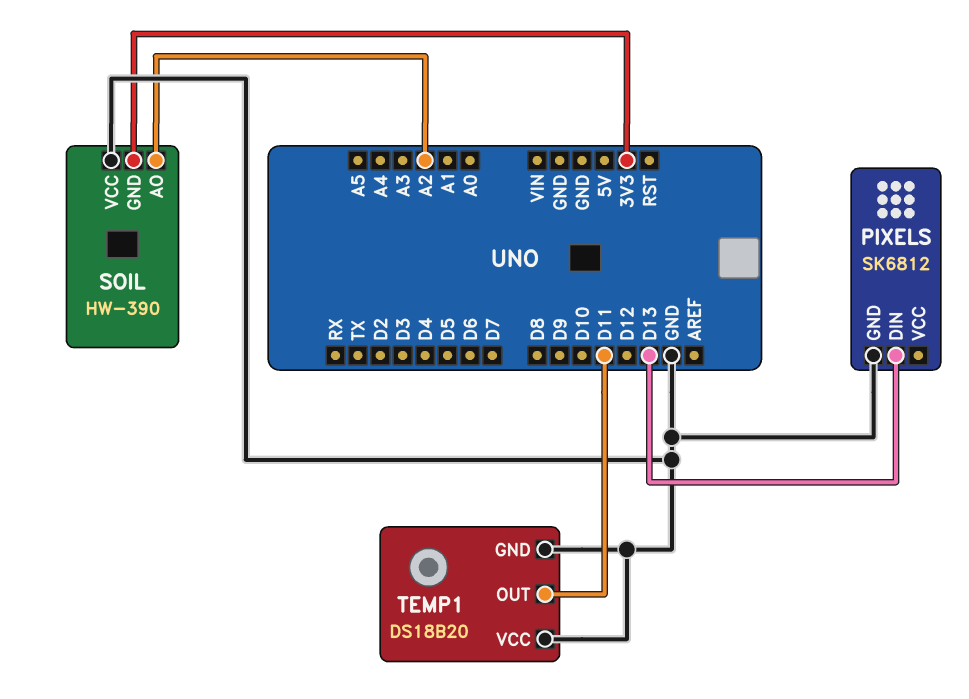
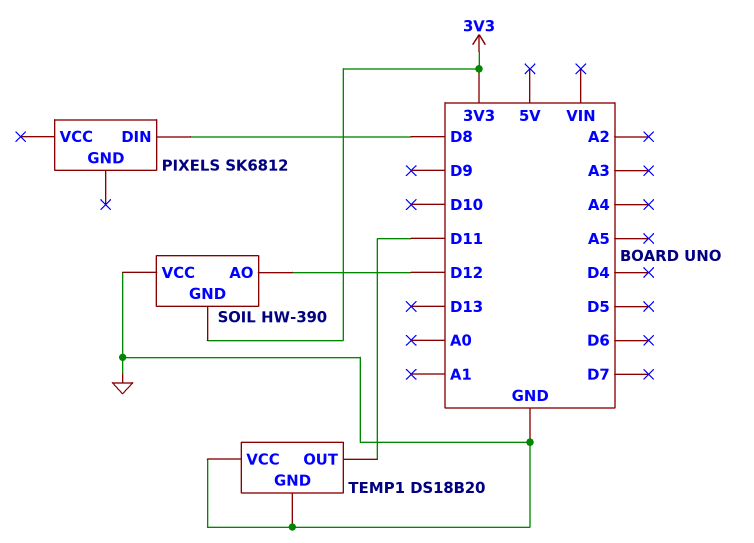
PIXELS pin DIN: D13 -> D8
PIXELS pin GND: GND -> none
SOIL pin AO: A2 -> D12

